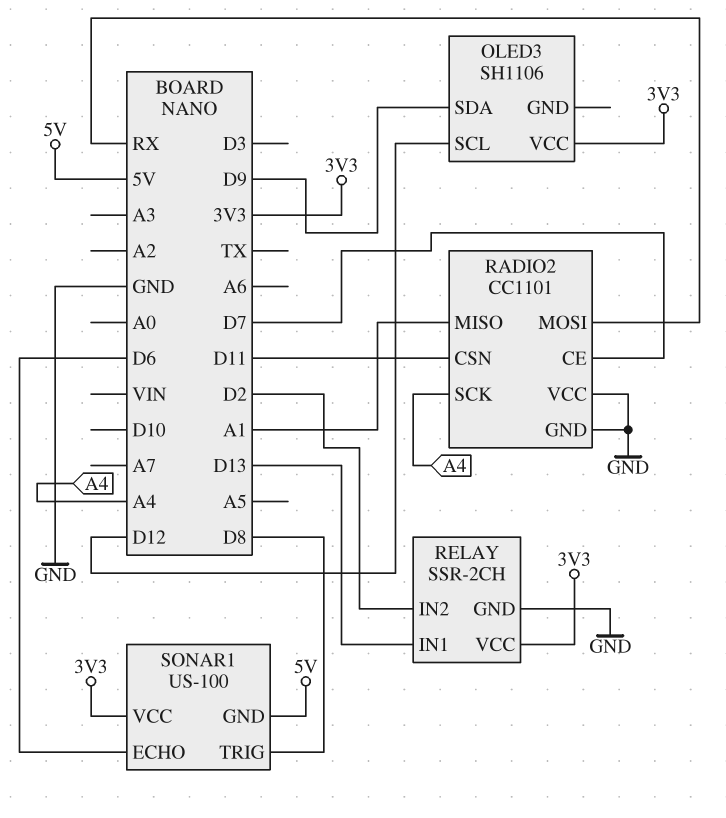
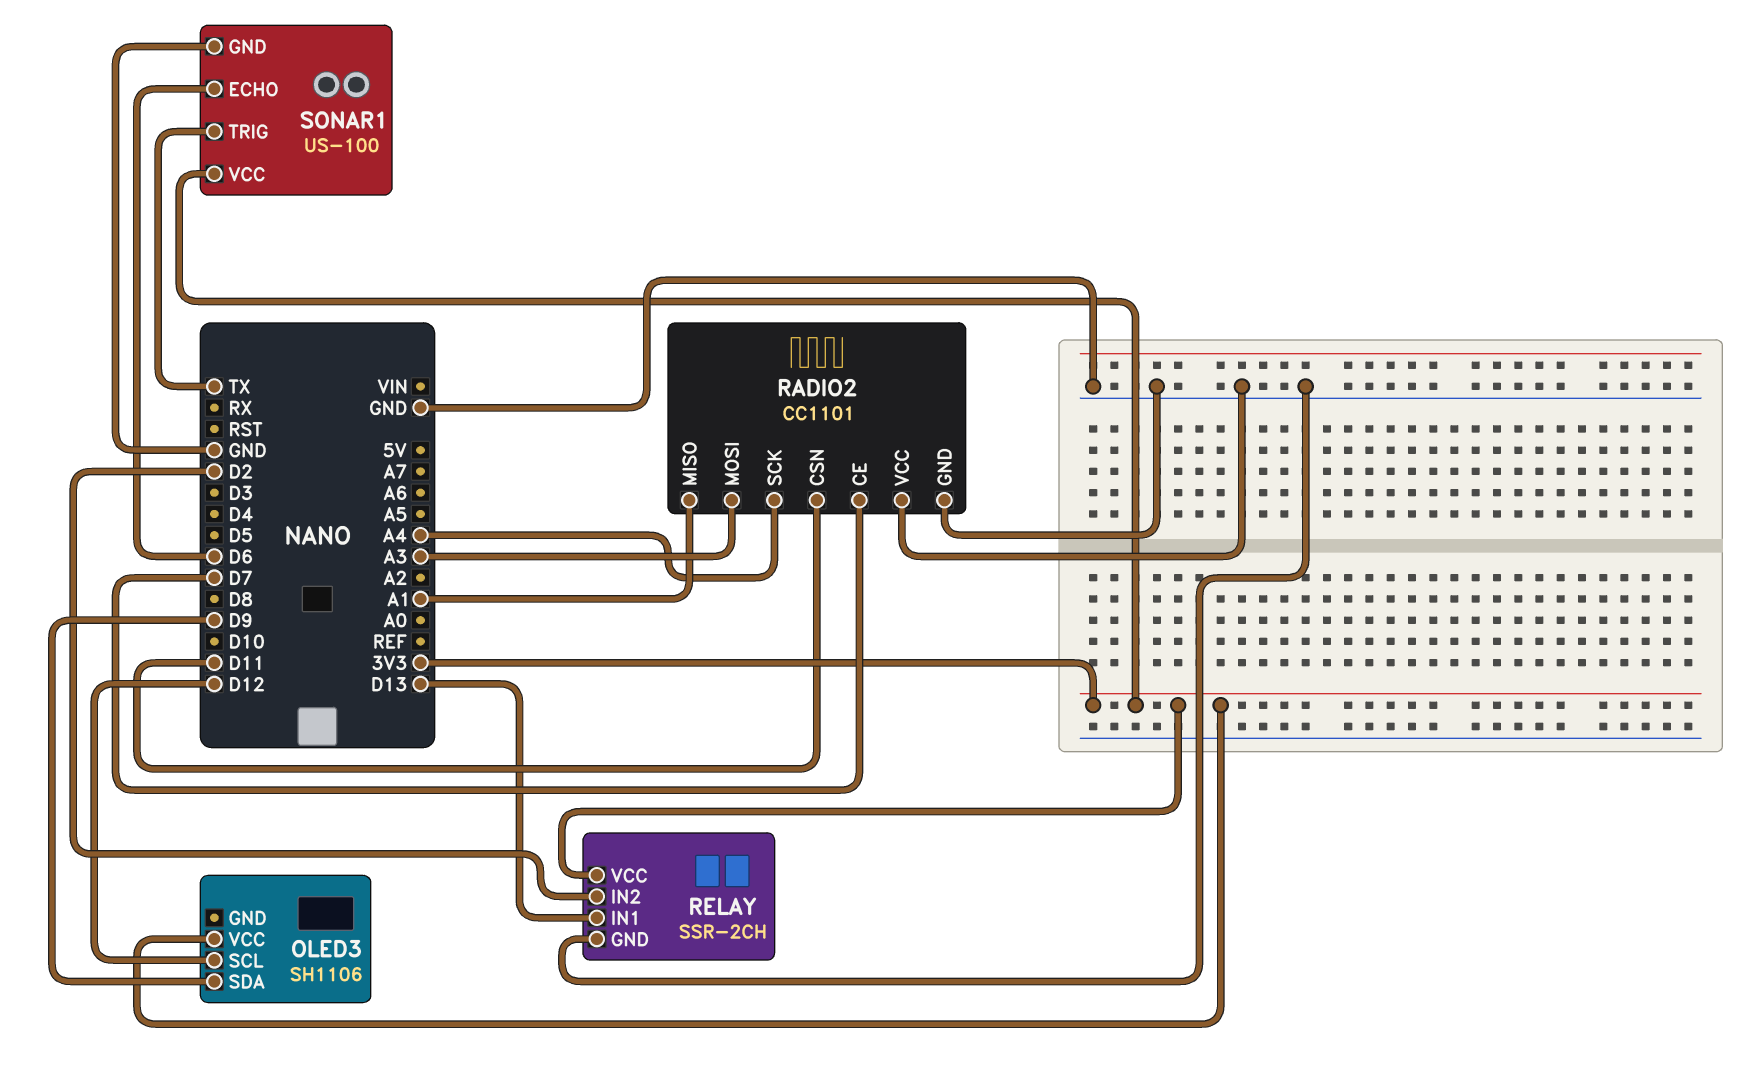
RADIO2 pin MOSI: RX -> A3
SONAR1 pin GND: 5V -> GND
SONAR1 pin TRIG: D8 -> TX

